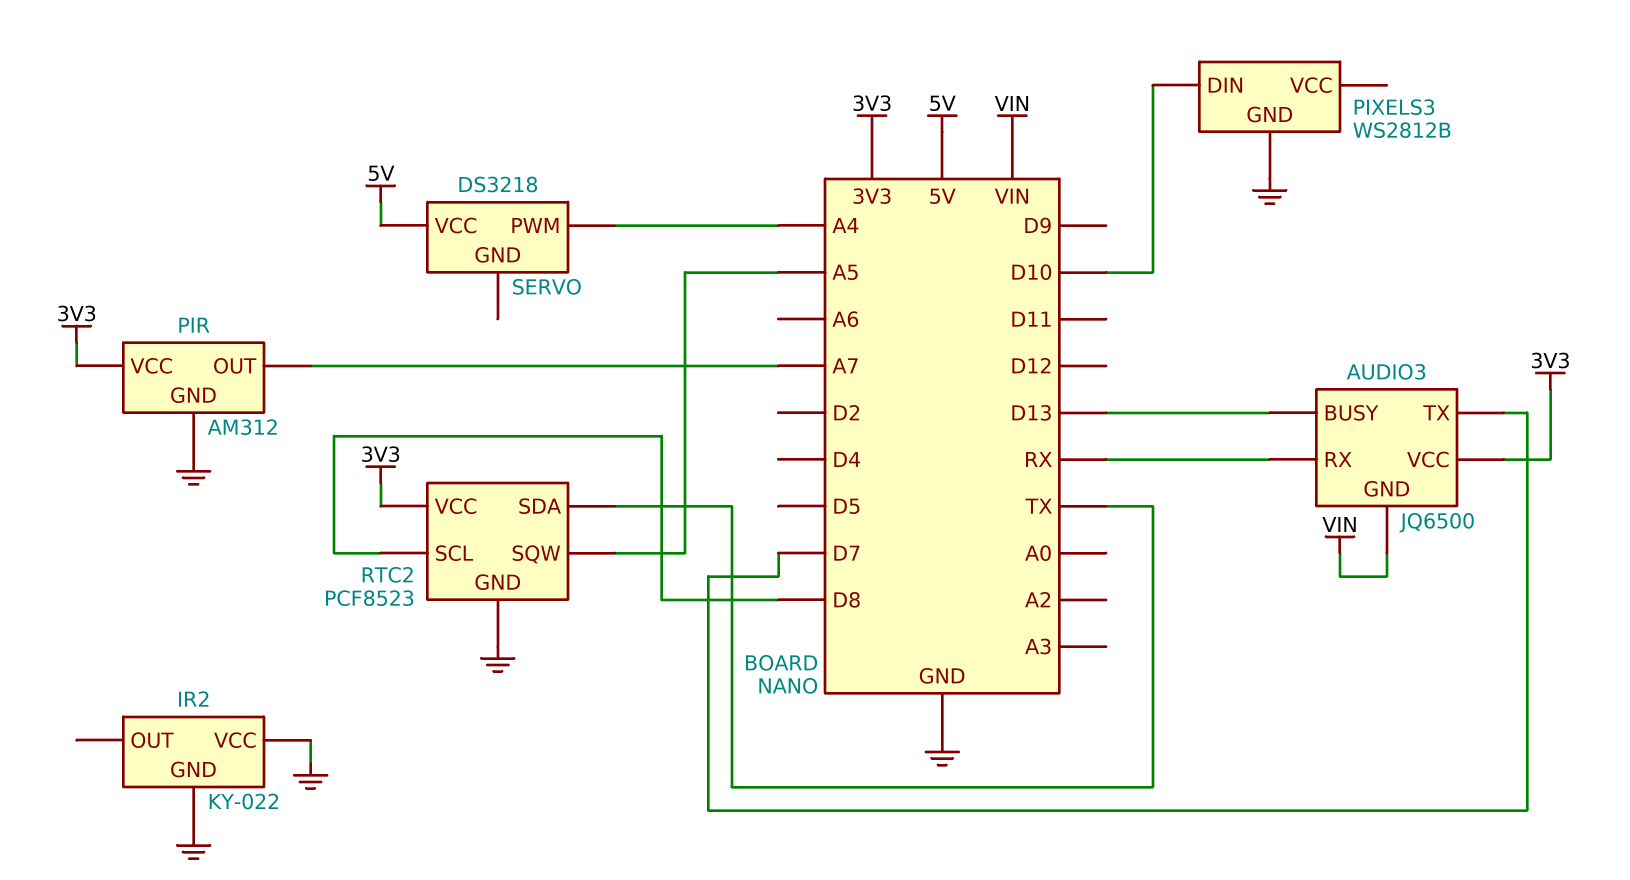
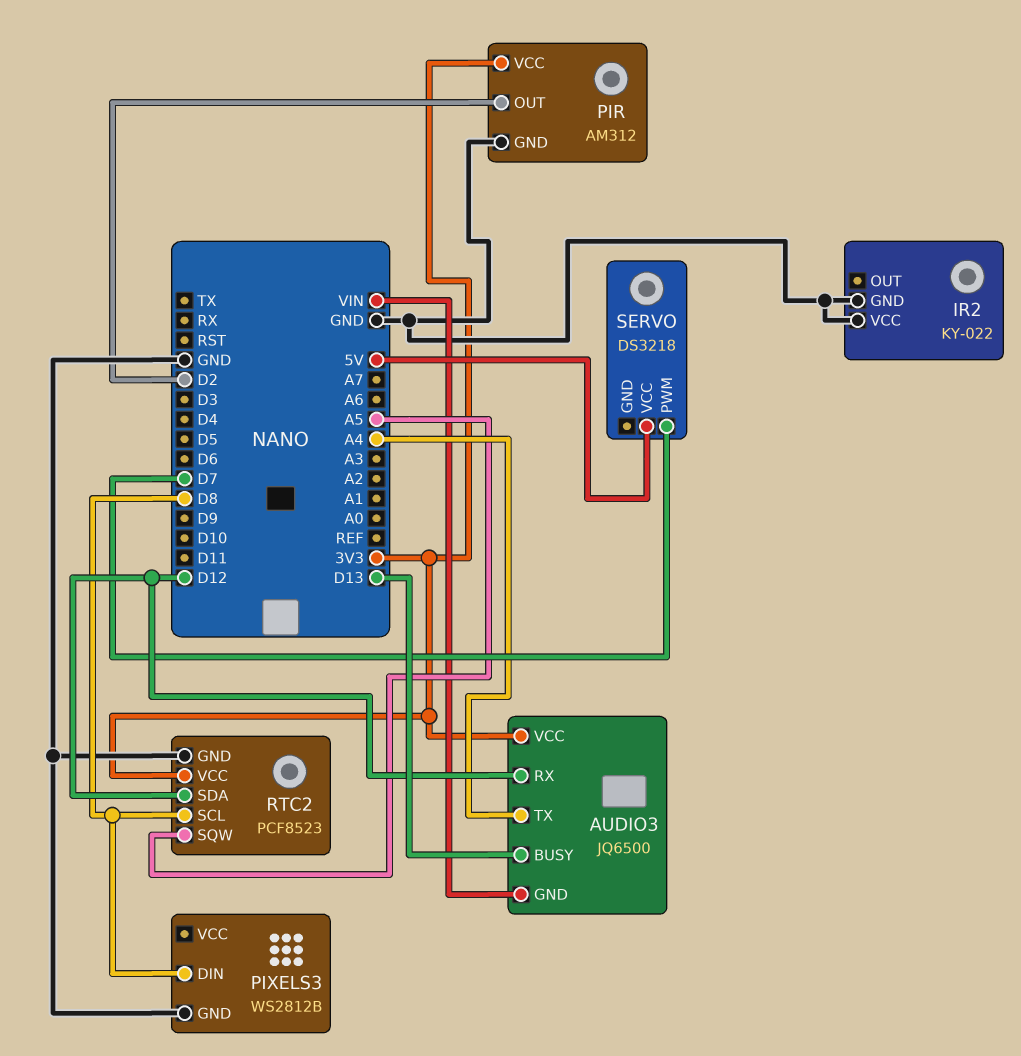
AUDIO3 pin RX: RX -> D12
AUDIO3 pin TX: D7 -> A4
PIR pin OUT: A7 -> D2
PIXELS3 pin DIN: D10 -> D8
RTC2 pin SDA: TX -> D12
SERVO pin PWM: A4 -> D7

